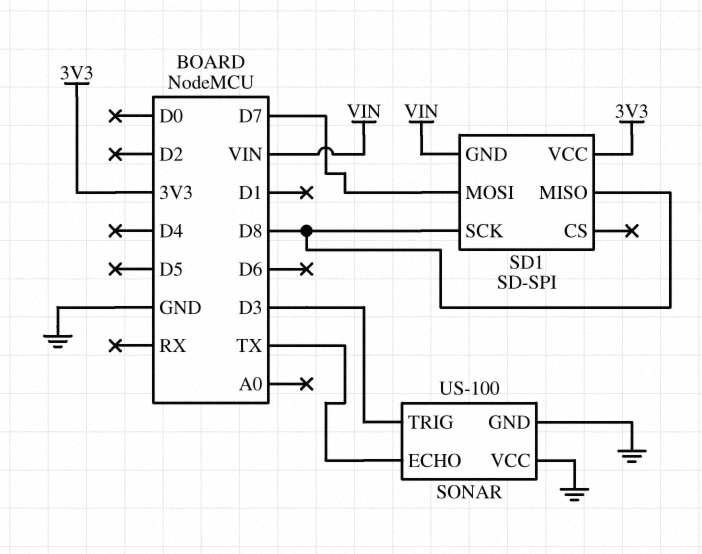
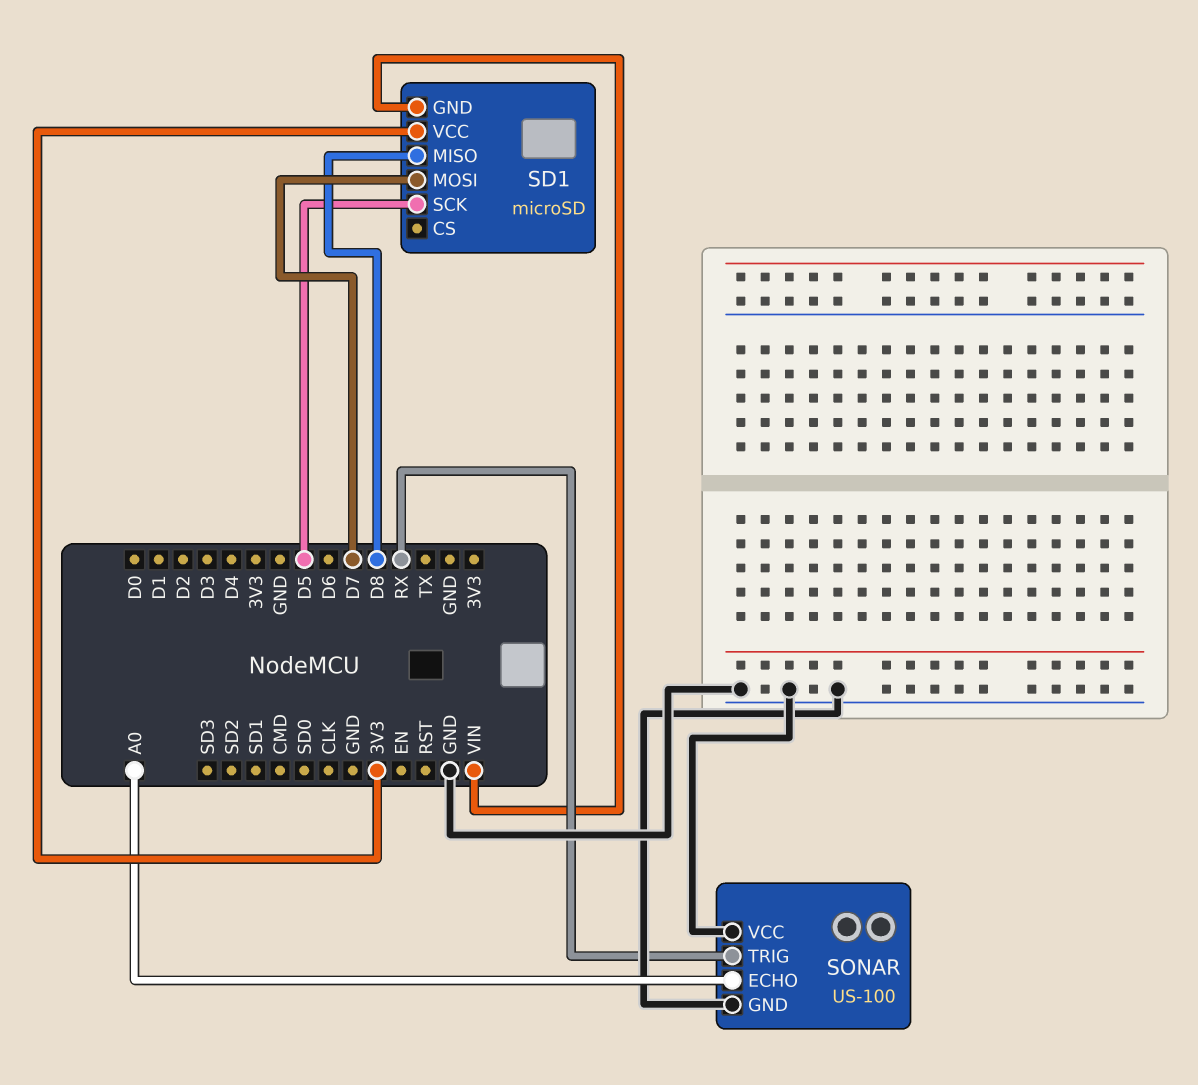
SD1: SD-SPI -> microSD
SD1 pin SCK: D8 -> D5
SONAR pin ECHO: TX -> A0
SONAR pin TRIG: D3 -> RX

